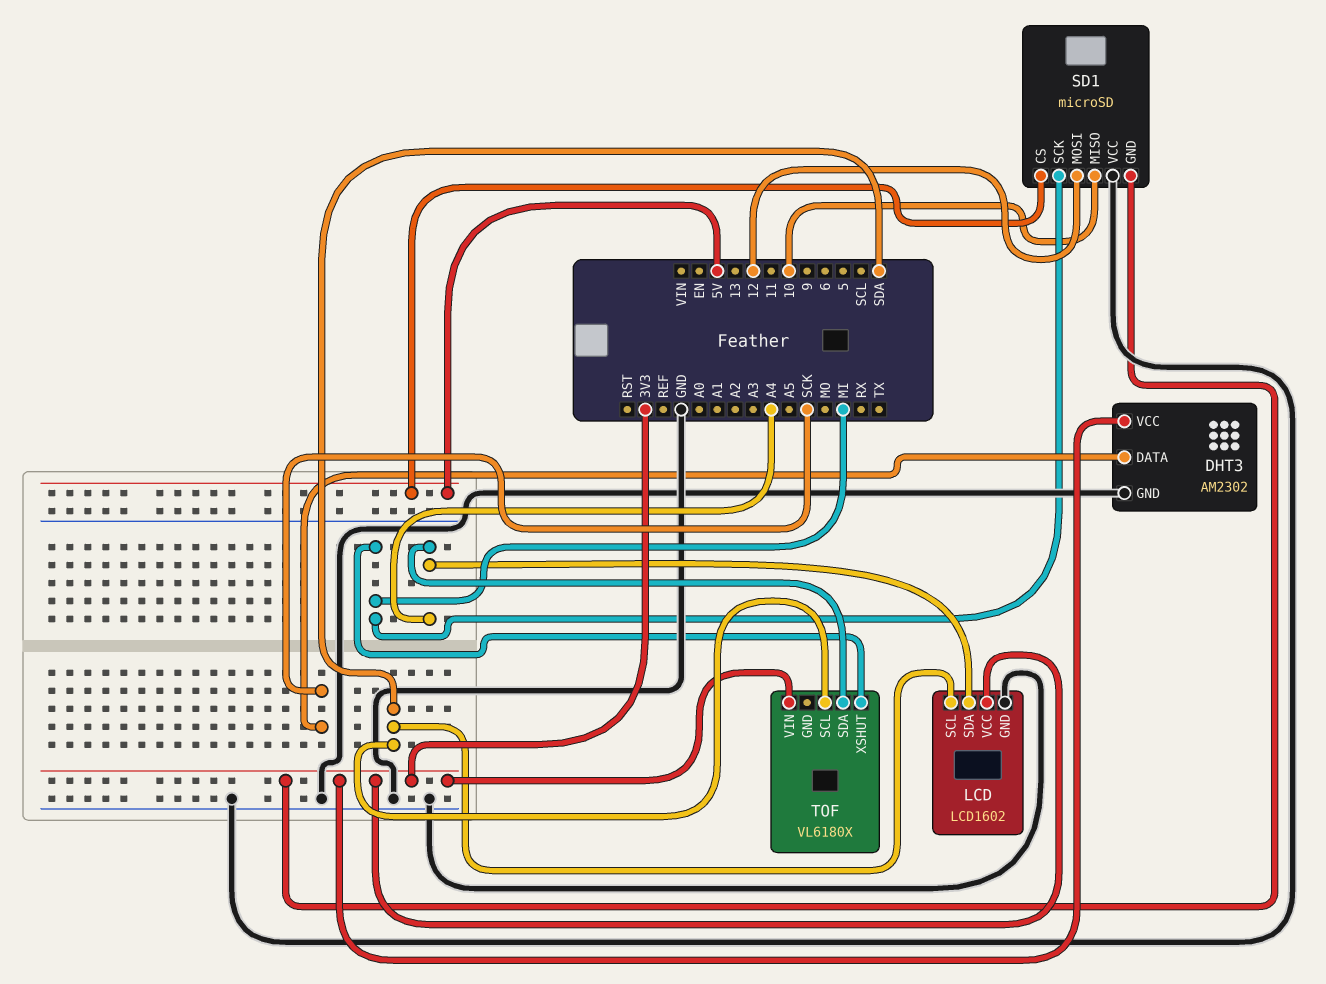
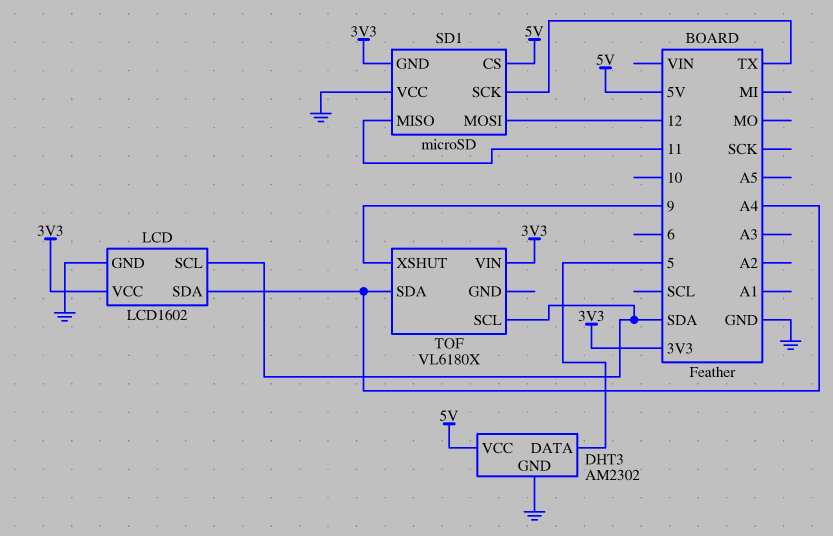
DHT3 pin DATA: SCK -> 5
DHT3 pin VCC: 3V3 -> 5V
SD1 pin MISO: 10 -> 11
SD1 pin SCK: MI -> TX
TOF pin XSHUT: MI -> 9

